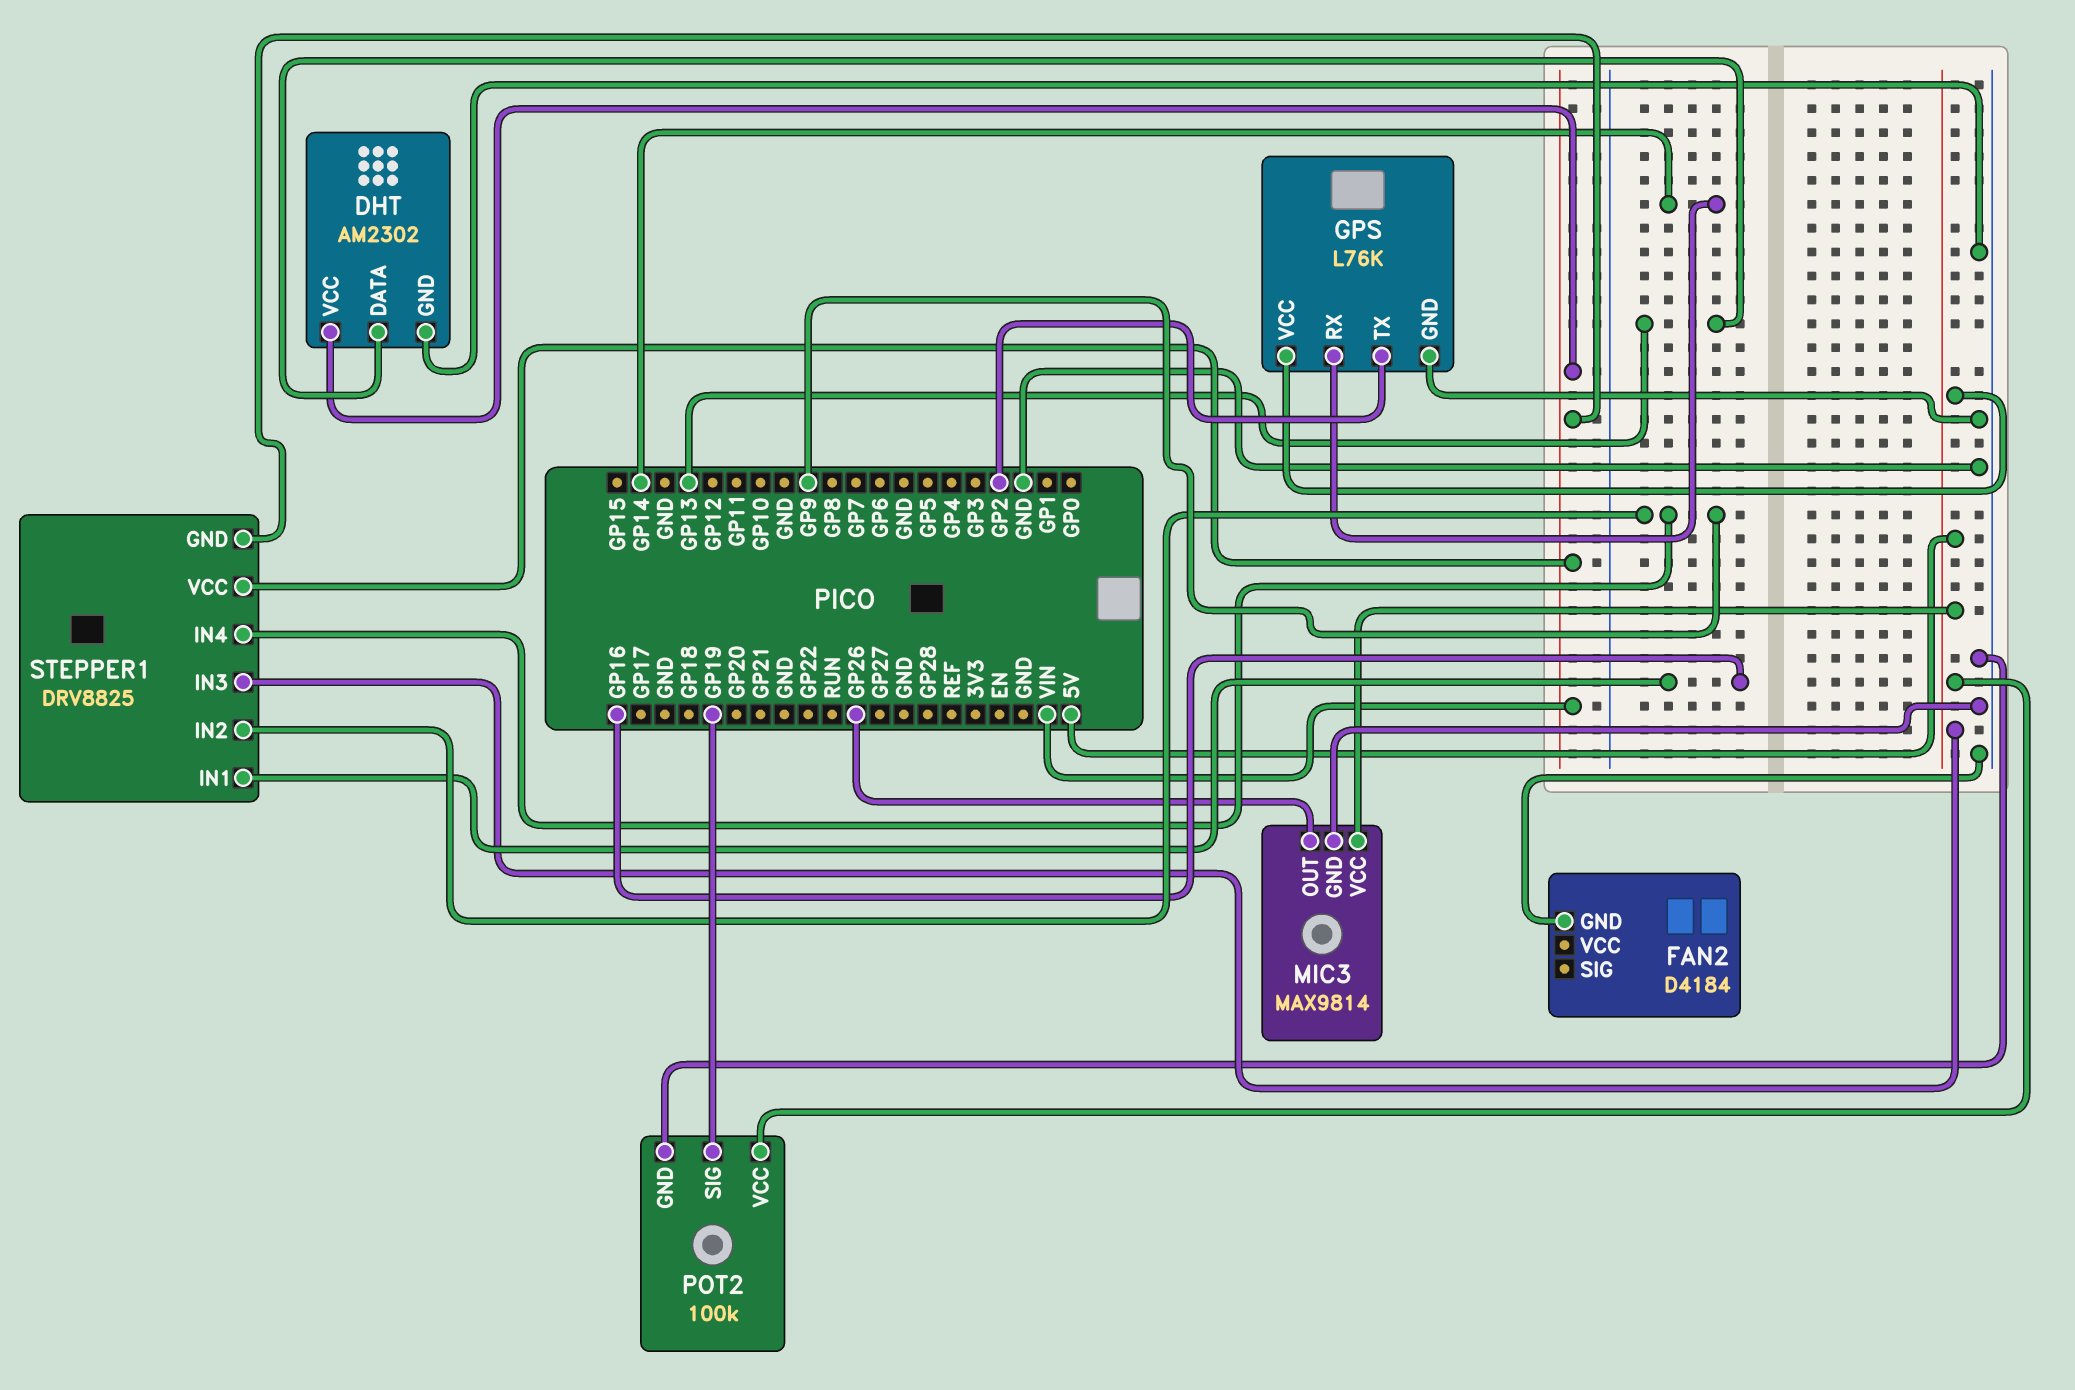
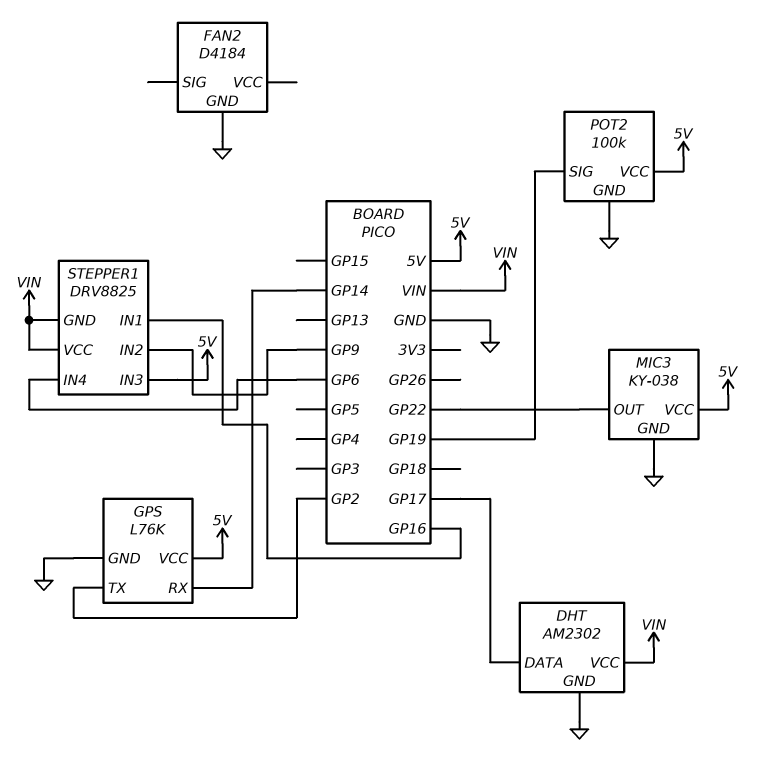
DHT pin DATA: GP13 -> GP17
MIC3: MAX9814 -> KY-038
MIC3 pin OUT: GP26 -> GP22
STEPPER1 pin IN4: GP9 -> GP6

